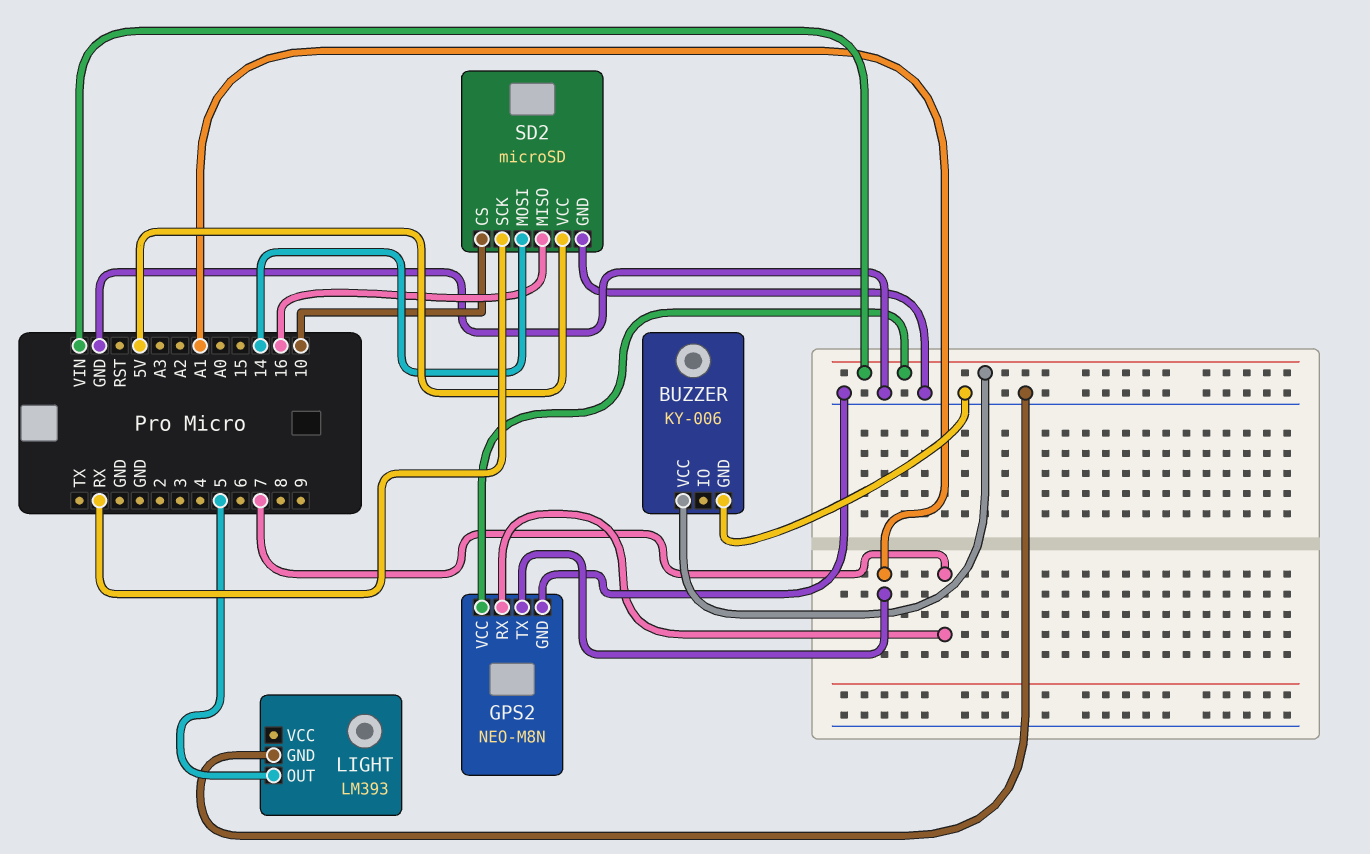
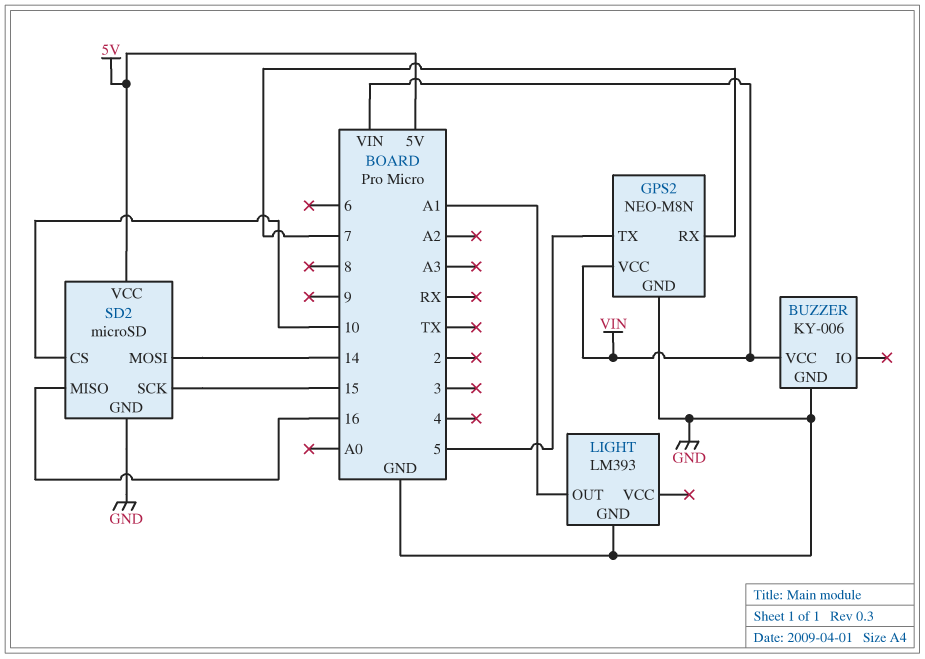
GPS2 pin TX: A1 -> 5
LIGHT pin OUT: 5 -> A1
SD2 pin SCK: RX -> 15

